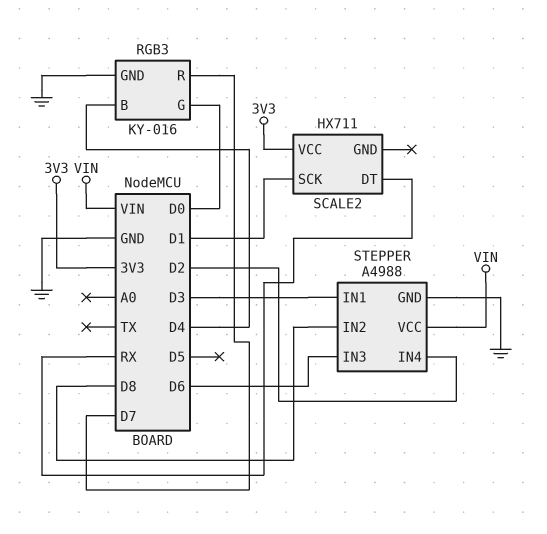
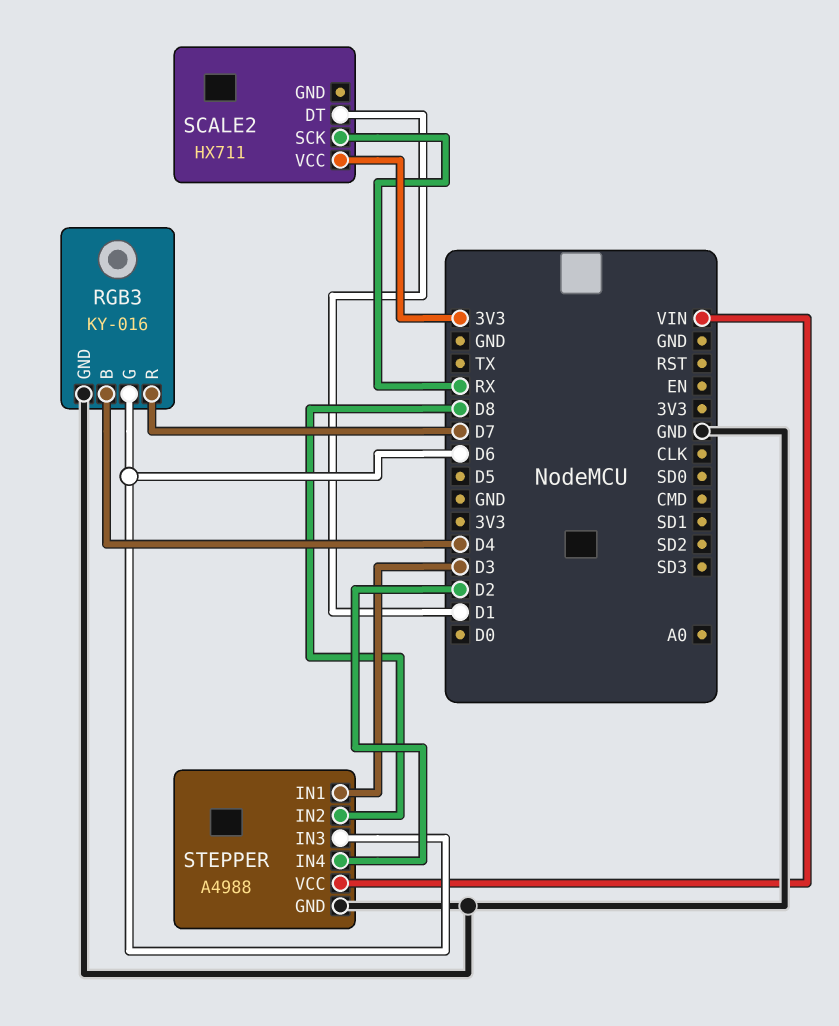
RGB3 pin G: D0 -> D6
SCALE2 pin DT: RX -> D1
SCALE2 pin SCK: D1 -> RX

